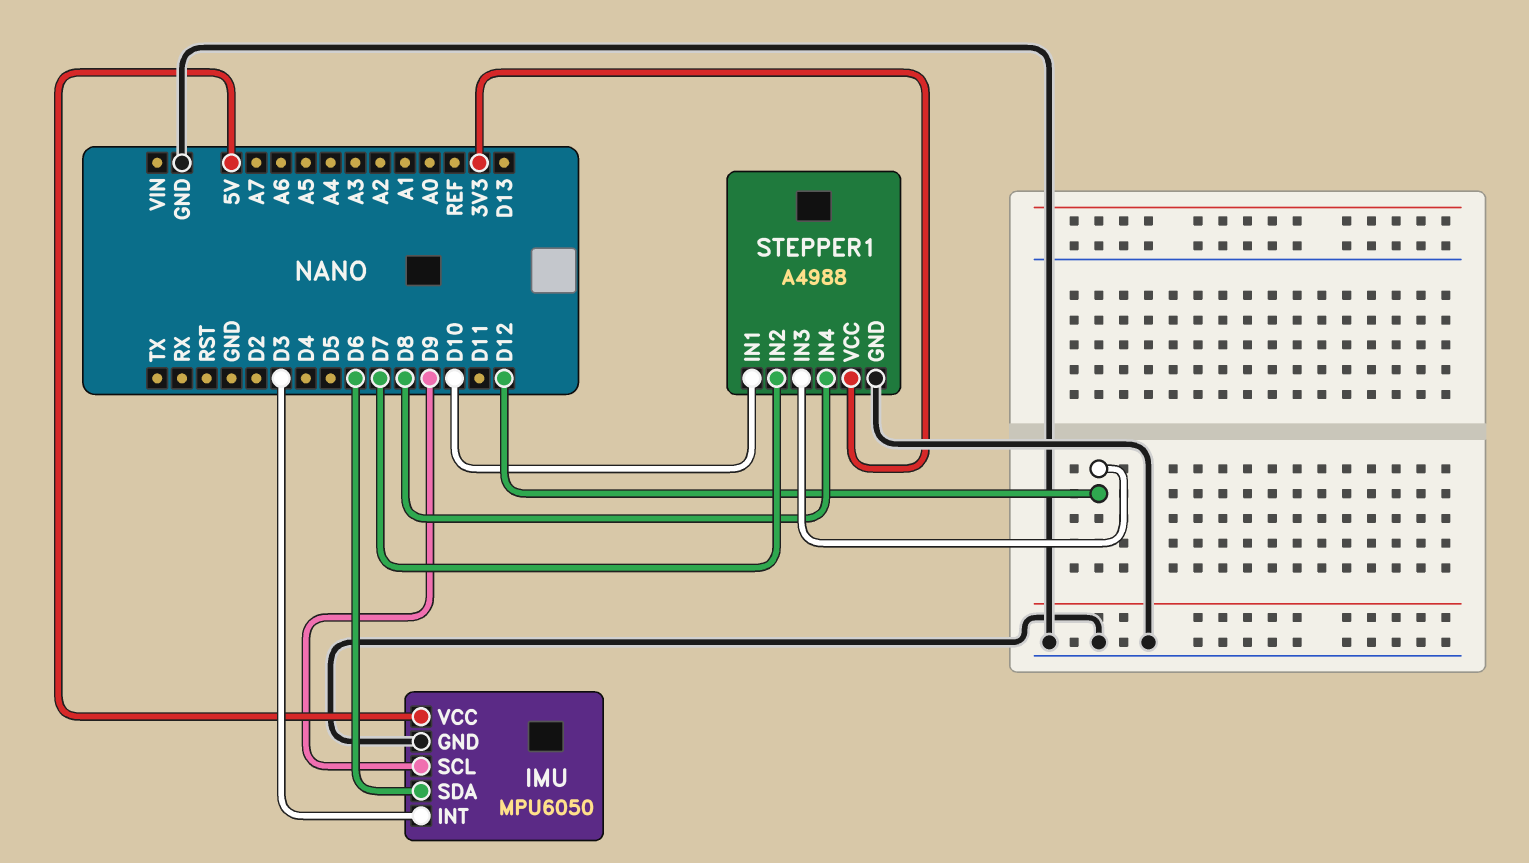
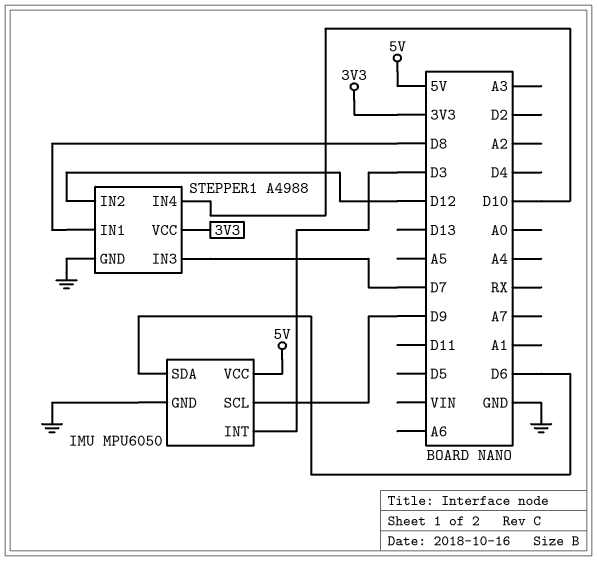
STEPPER1 pin IN1: D10 -> D8
STEPPER1 pin IN2: D7 -> D12
STEPPER1 pin IN3: D12 -> D7
STEPPER1 pin IN4: D8 -> D10

